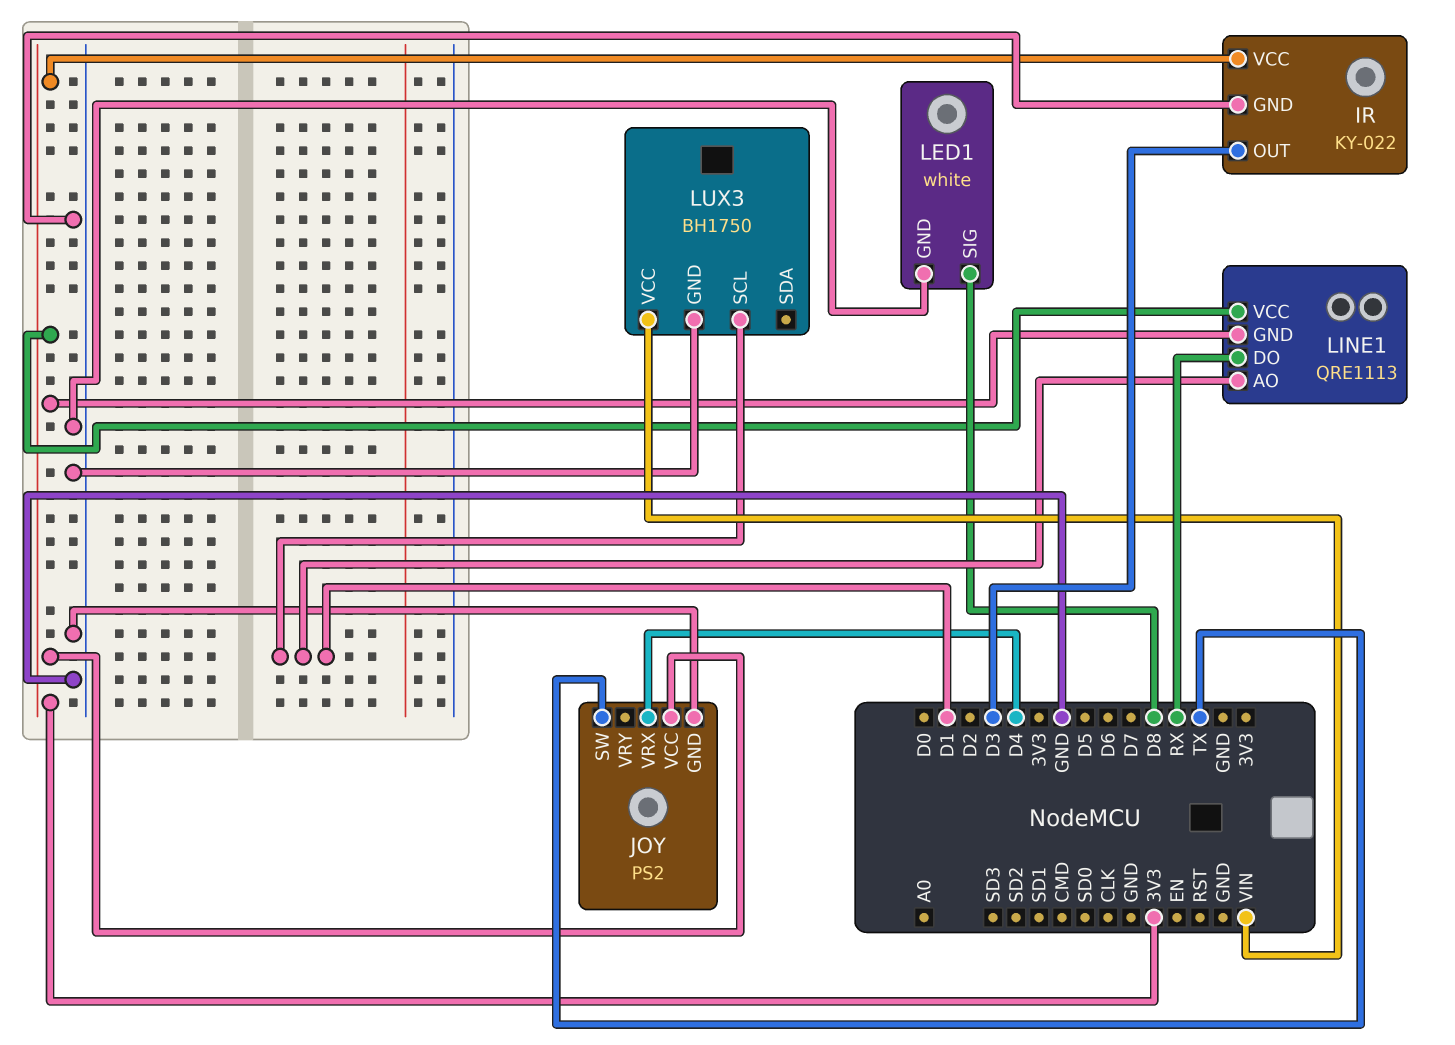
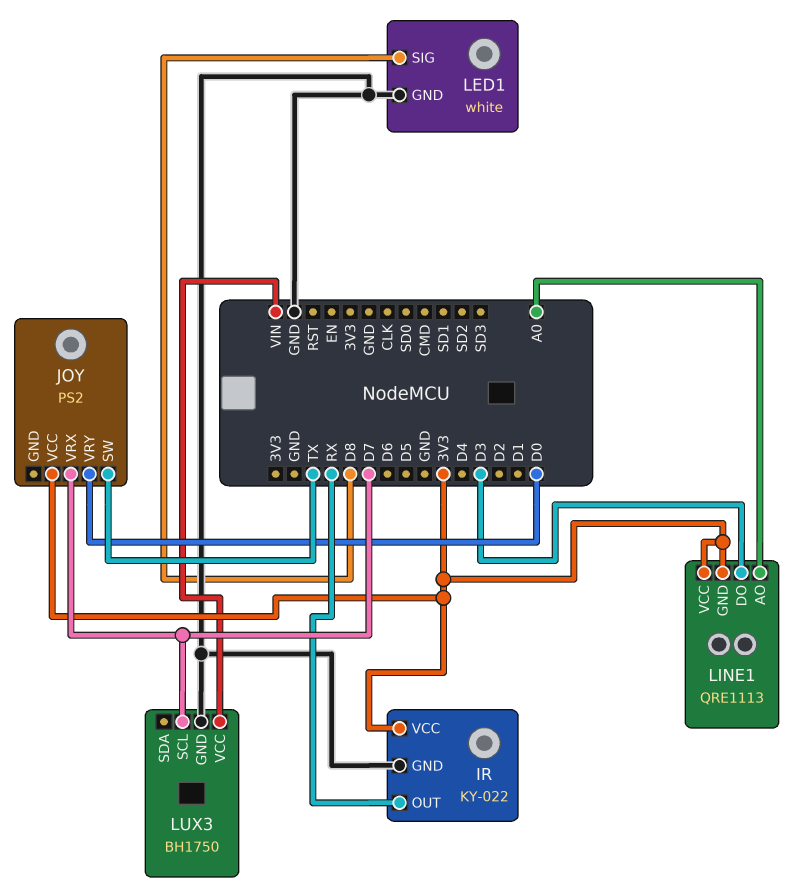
IR pin OUT: D3 -> RX
JOY pin GND: GND -> none
JOY pin VRX: D4 -> D7
JOY pin VRY: none -> D0
LINE1 pin AO: D1 -> A0
LINE1 pin DO: RX -> D3
LUX3 pin SCL: D1 -> D7

